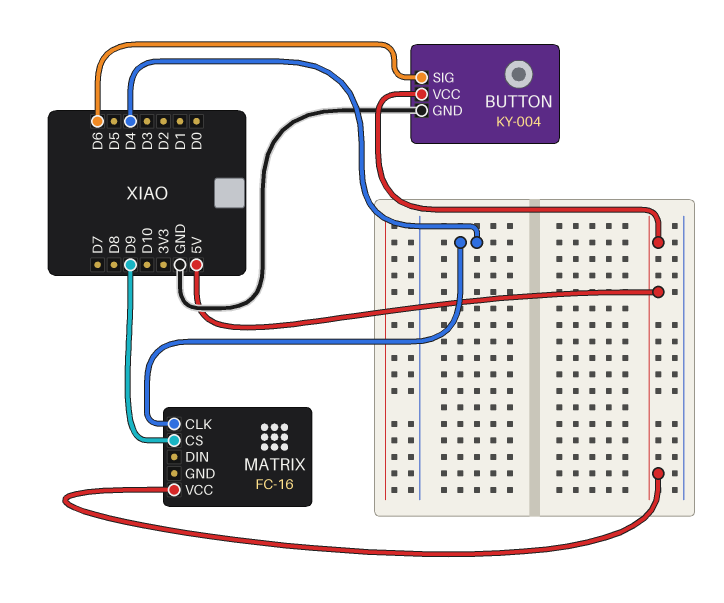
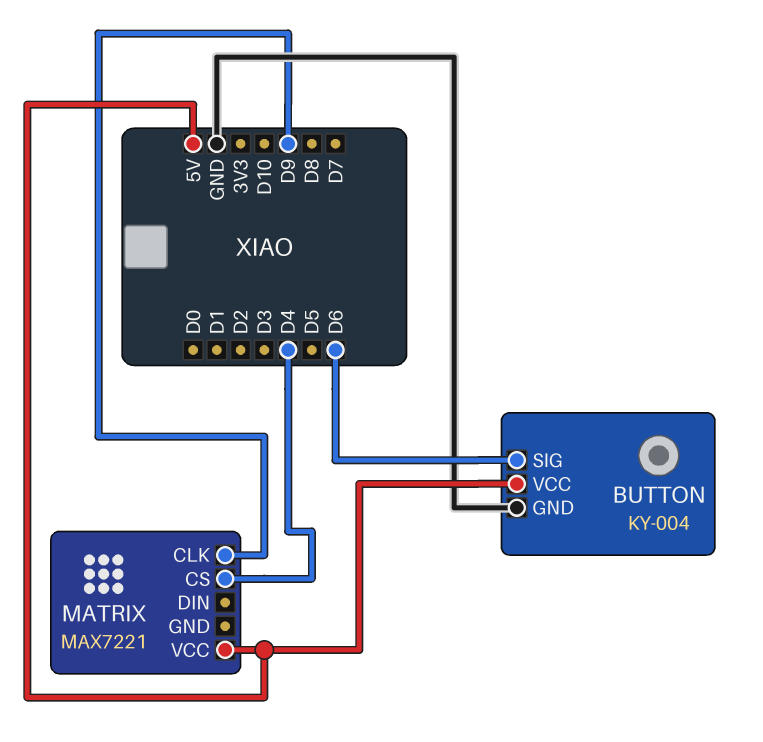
MATRIX: FC-16 -> MAX7221
MATRIX pin CLK: D4 -> D9
MATRIX pin CS: D9 -> D4

